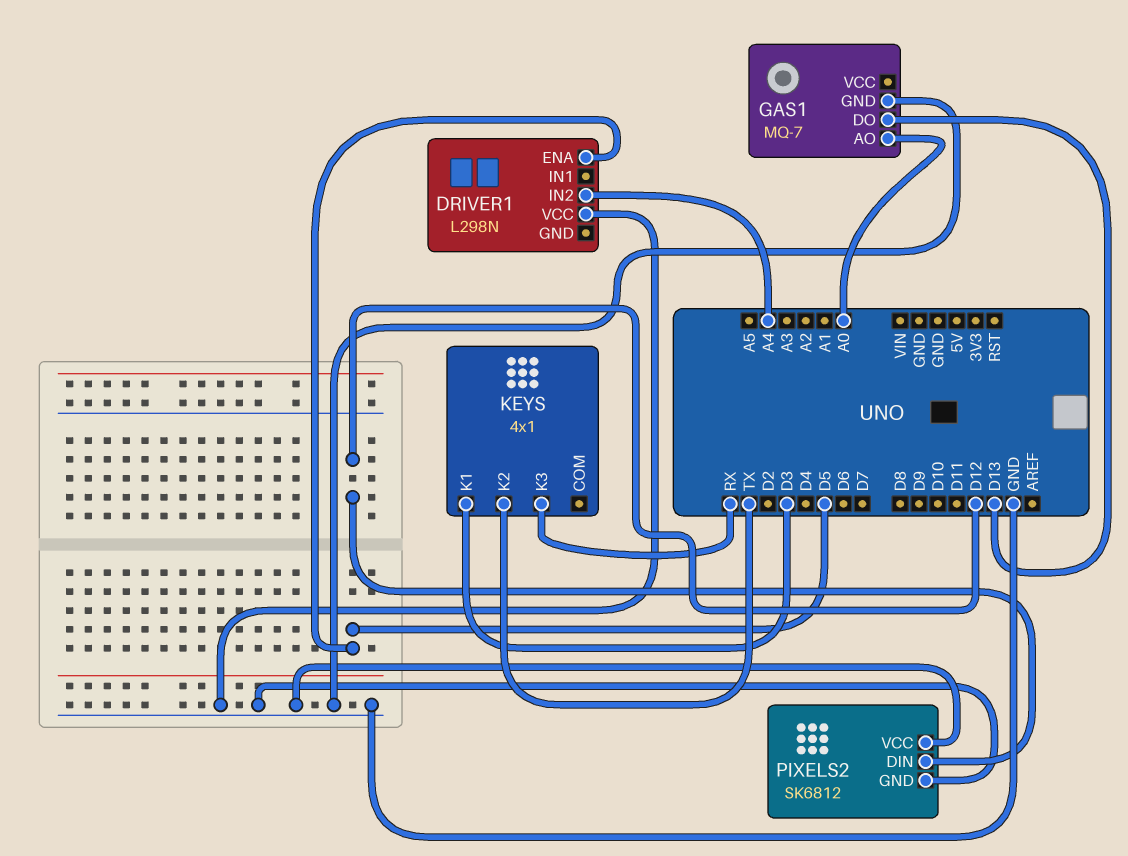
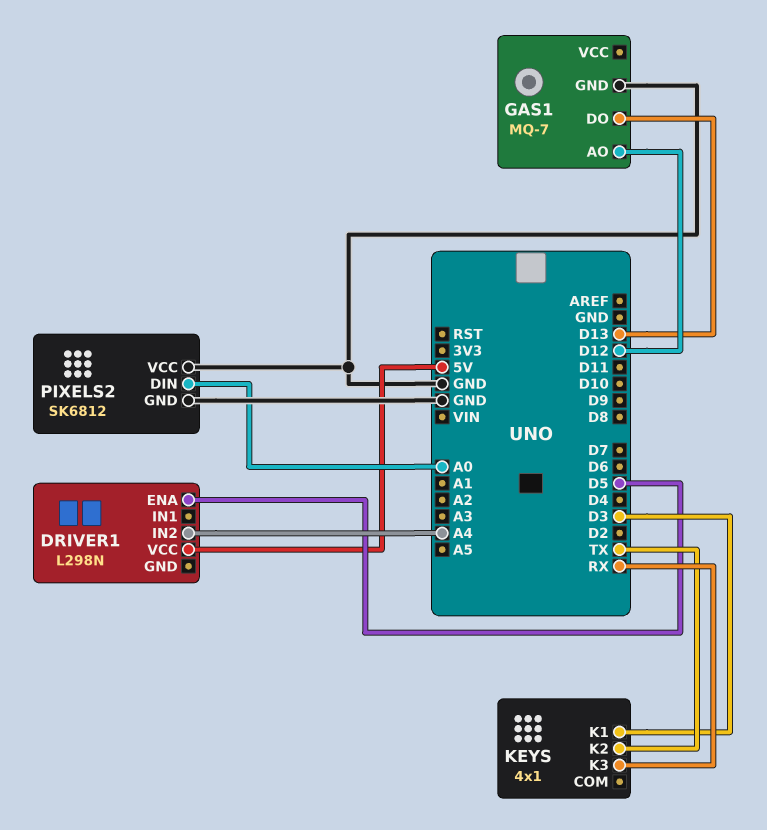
DRIVER1 pin VCC: GND -> 5V
GAS1 pin AO: A0 -> D12
PIXELS2 pin DIN: D12 -> A0

